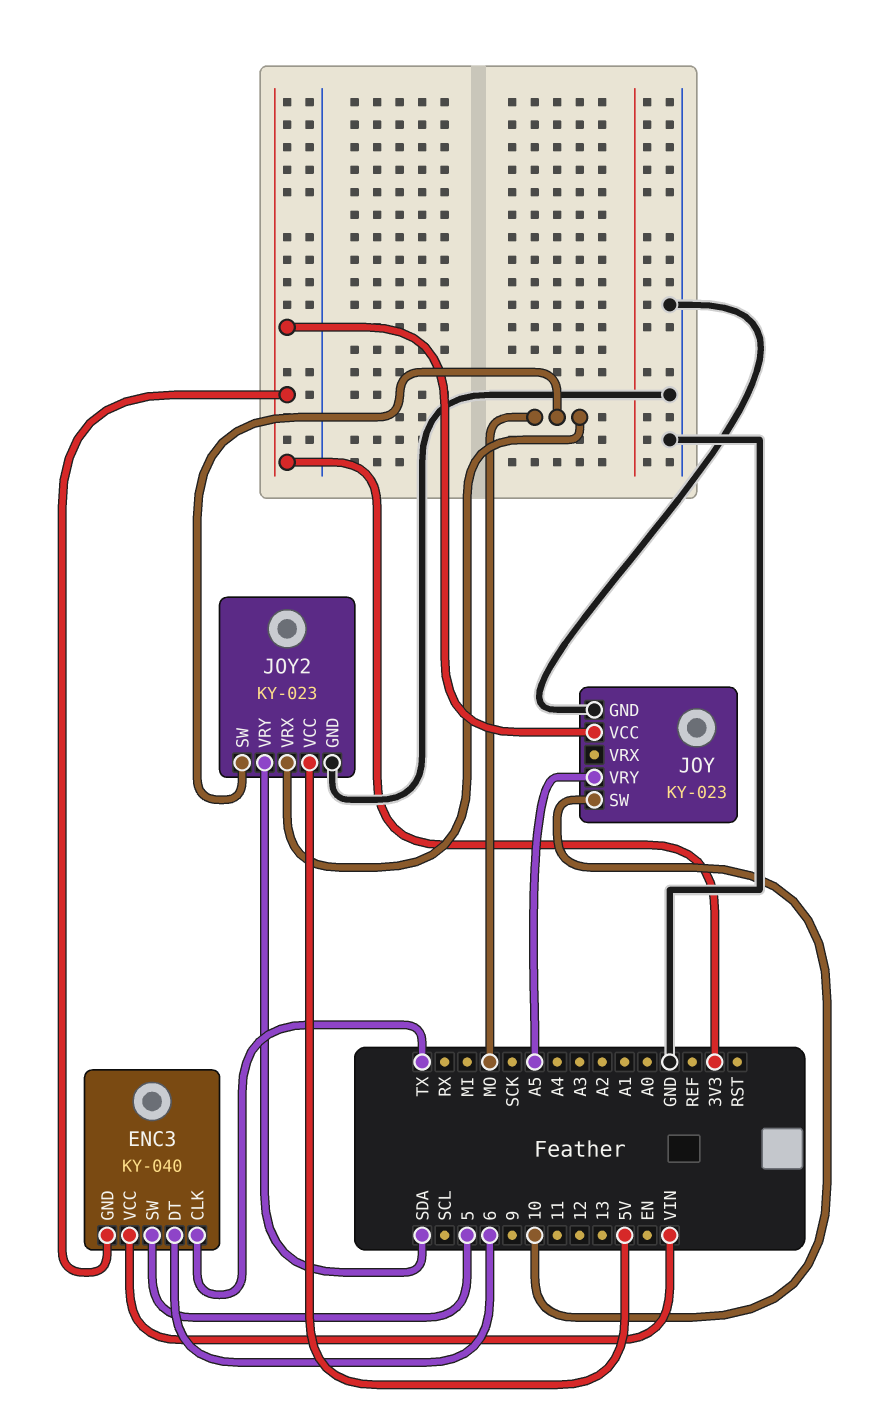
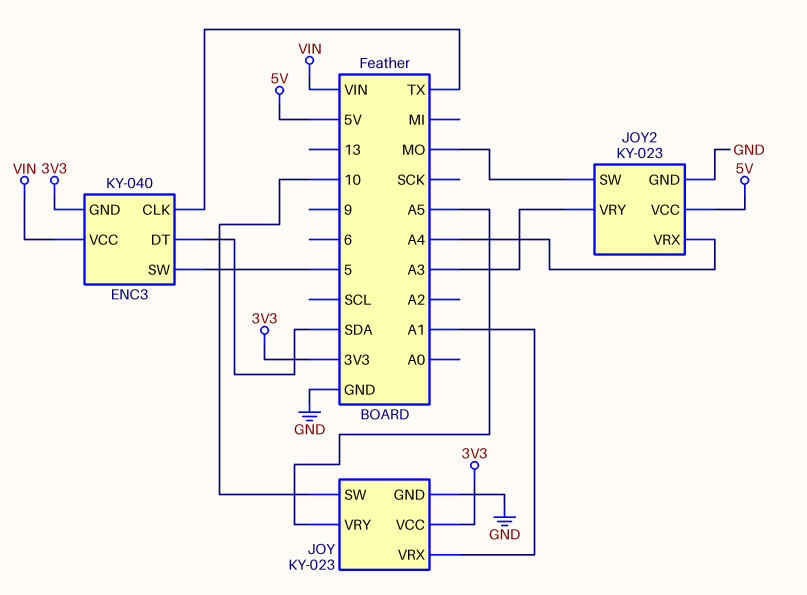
ENC3 pin DT: 6 -> SDA
JOY pin VRX: none -> A1
JOY2 pin VRX: MO -> A4
JOY2 pin VRY: SDA -> A3

